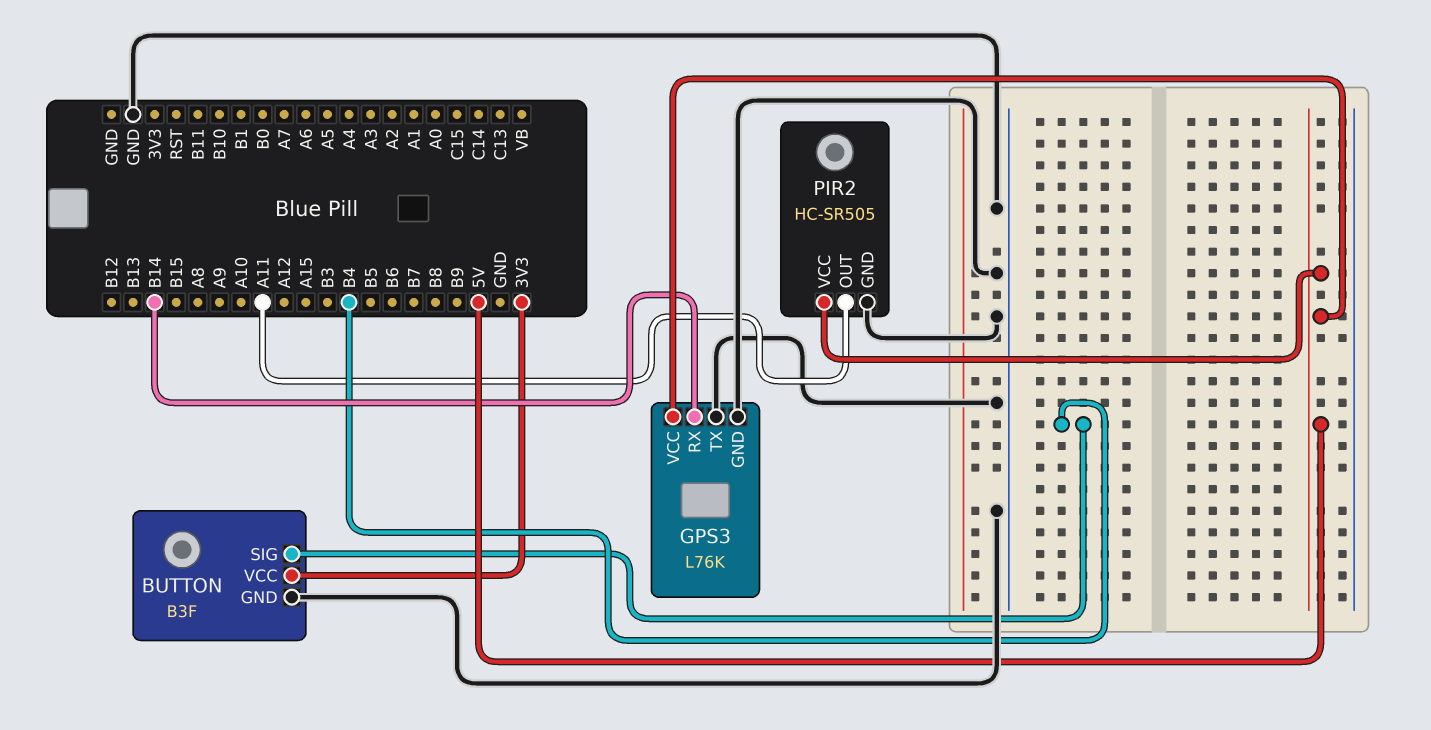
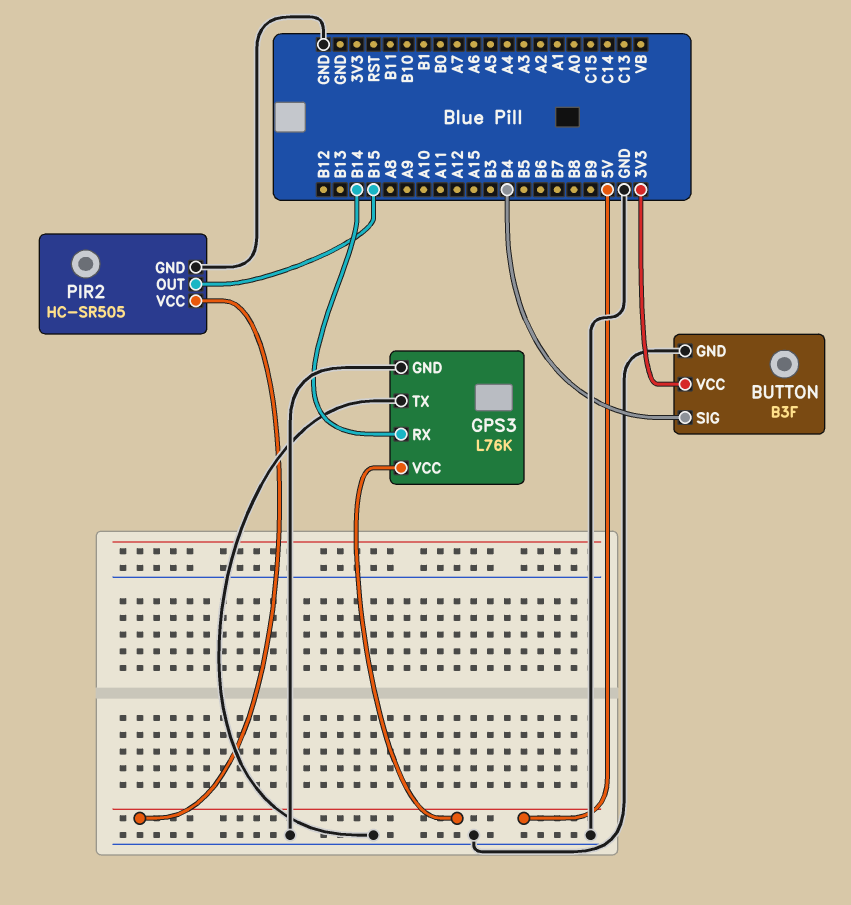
PIR2 pin OUT: A11 -> B15

